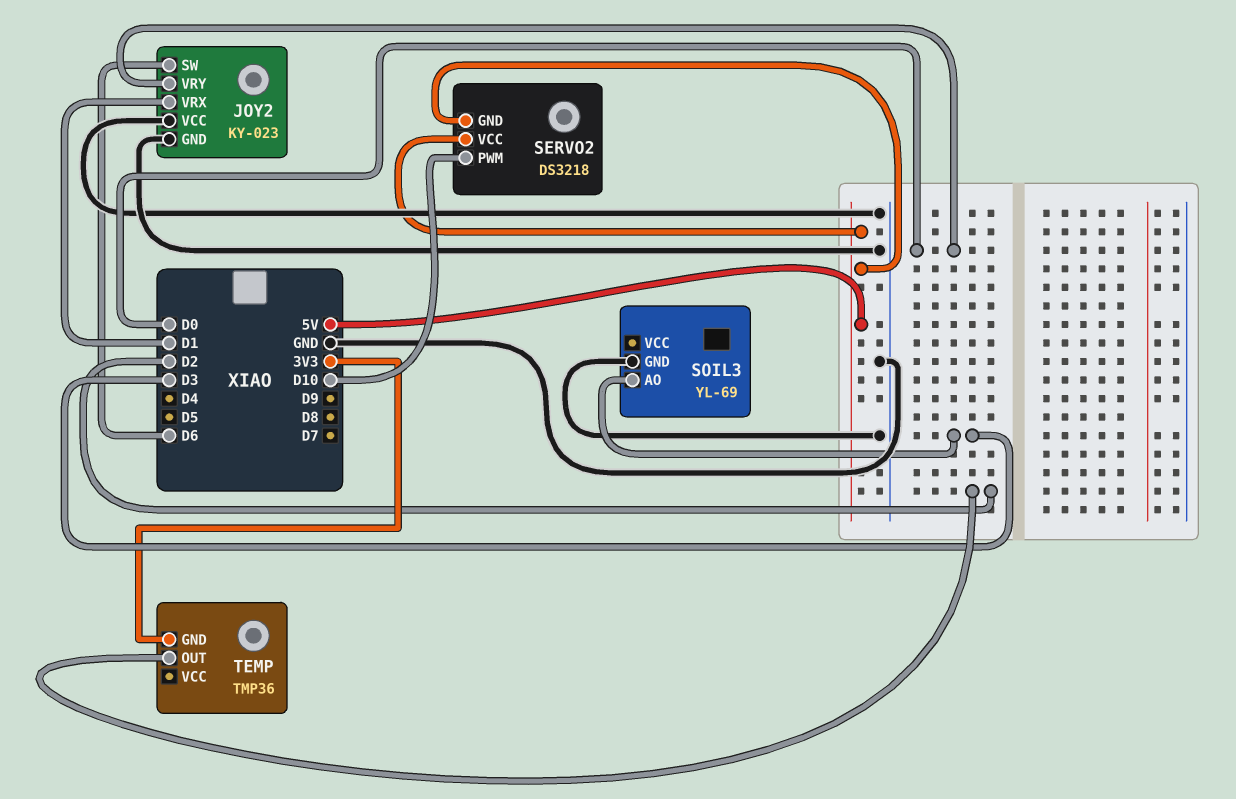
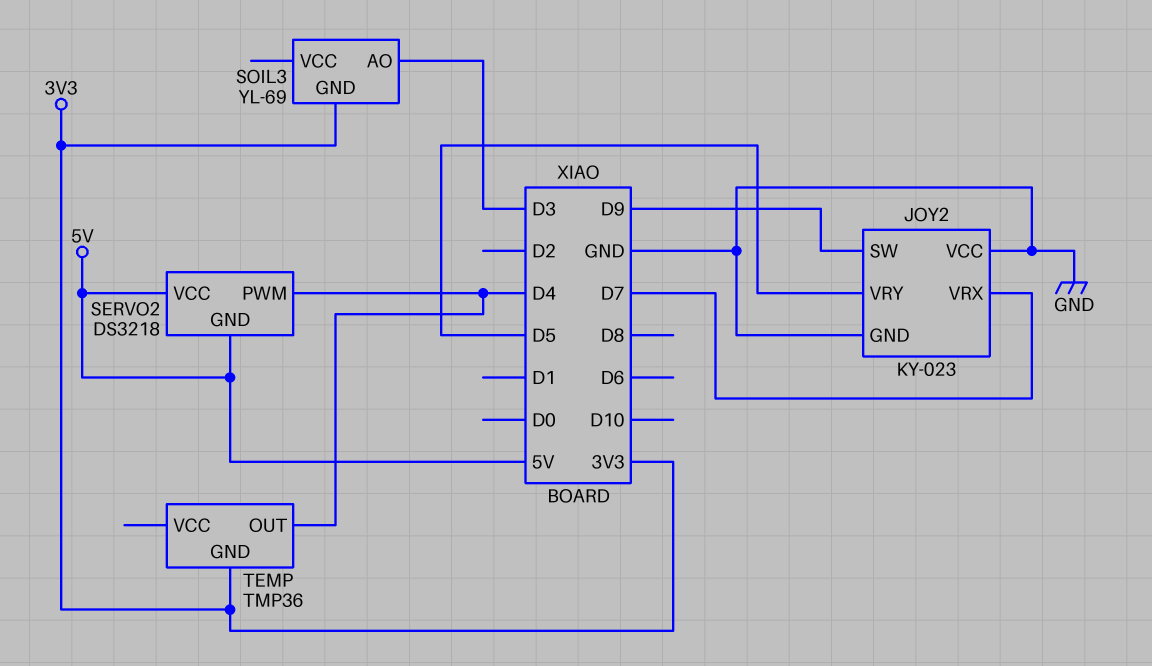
JOY2 pin SW: D6 -> D9
JOY2 pin VRX: D1 -> D7
JOY2 pin VRY: D0 -> D5
SERVO2 pin PWM: D10 -> D4
SOIL3 pin GND: GND -> 3V3
TEMP pin OUT: D2 -> D4

